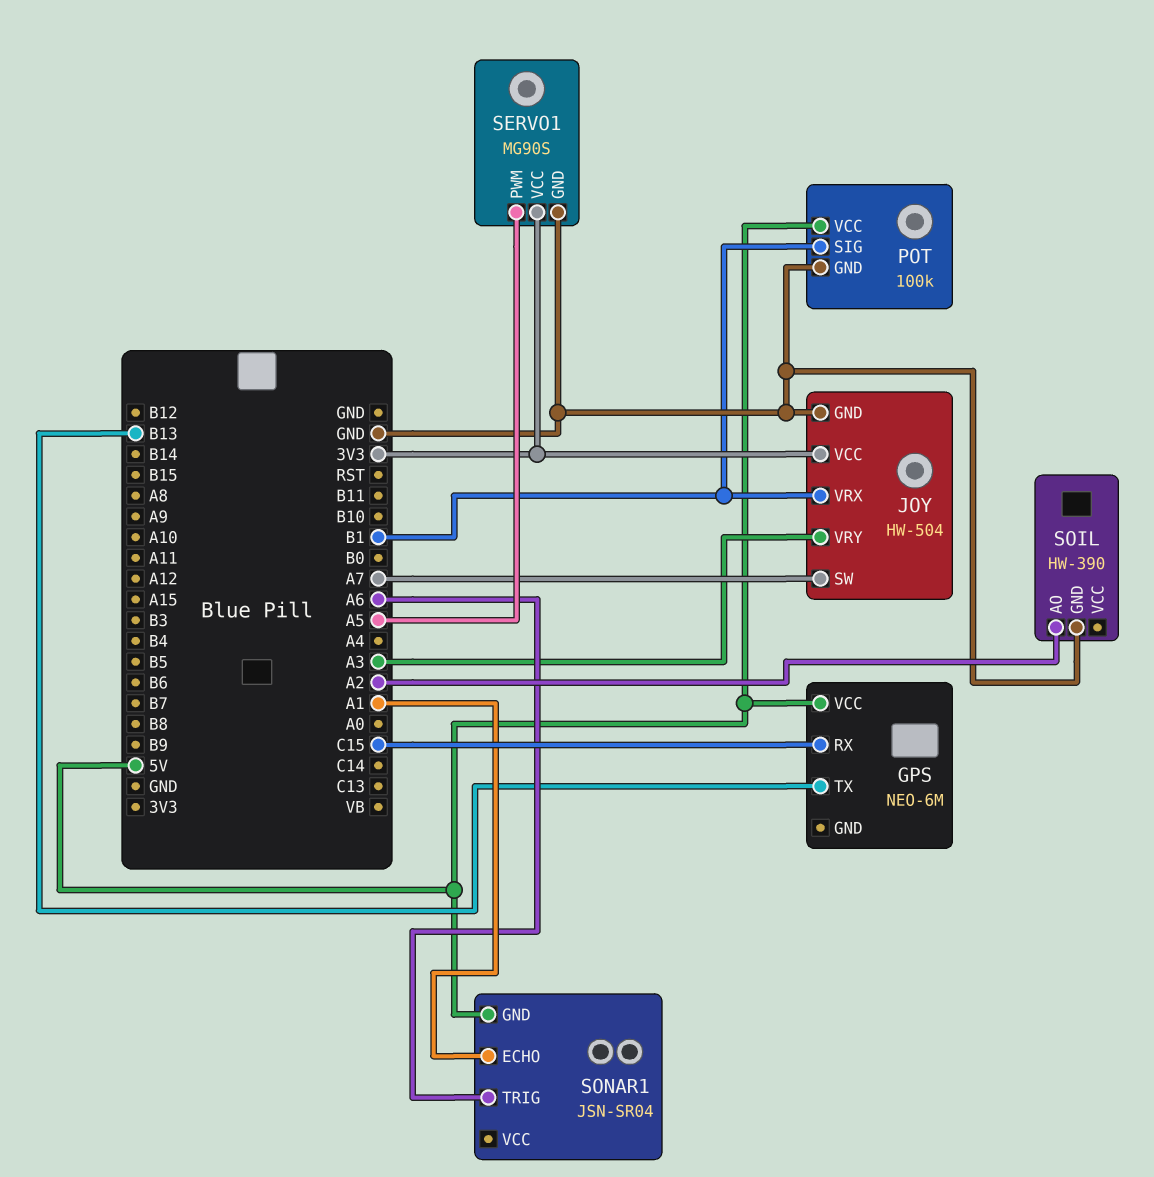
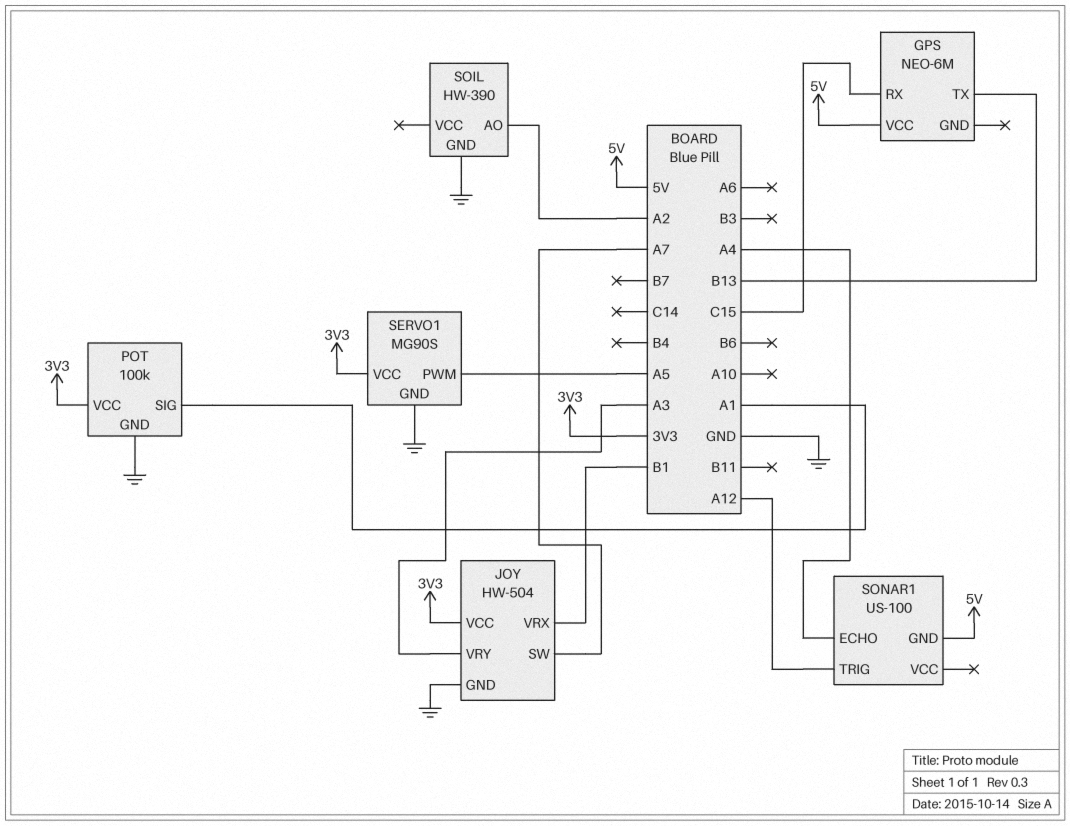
POT pin SIG: B1 -> A1
POT pin VCC: 5V -> 3V3
SONAR1: JSN-SR04 -> US-100
SONAR1 pin ECHO: A1 -> A4
SONAR1 pin TRIG: A6 -> A12

